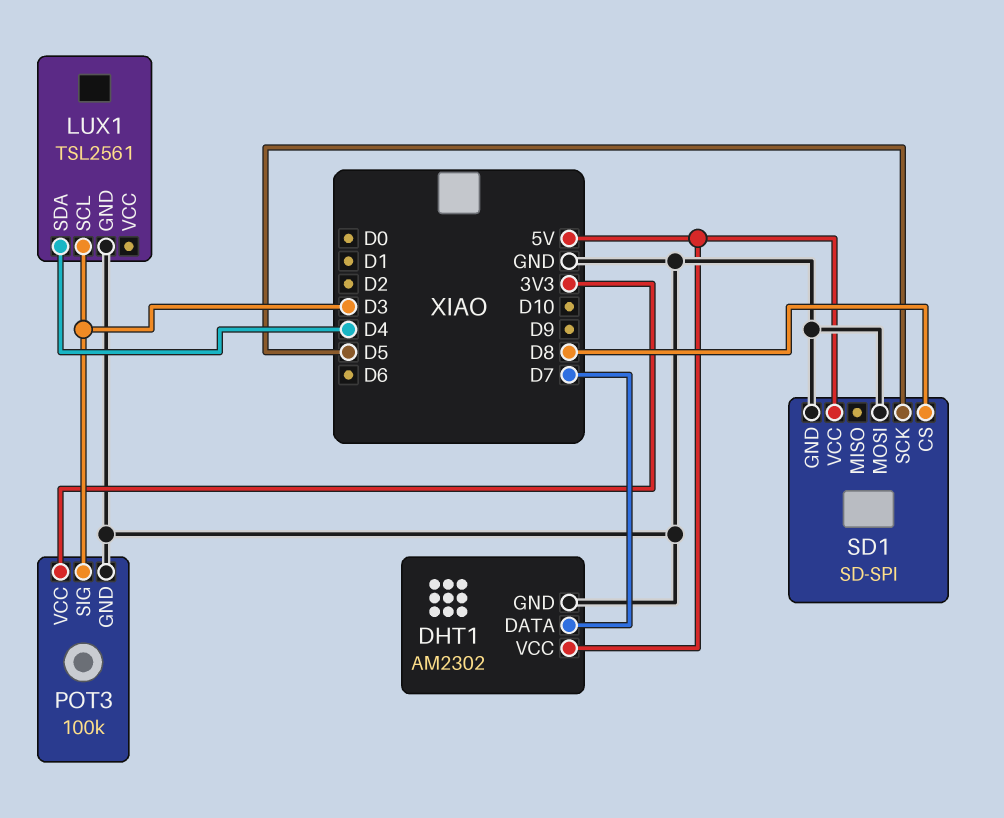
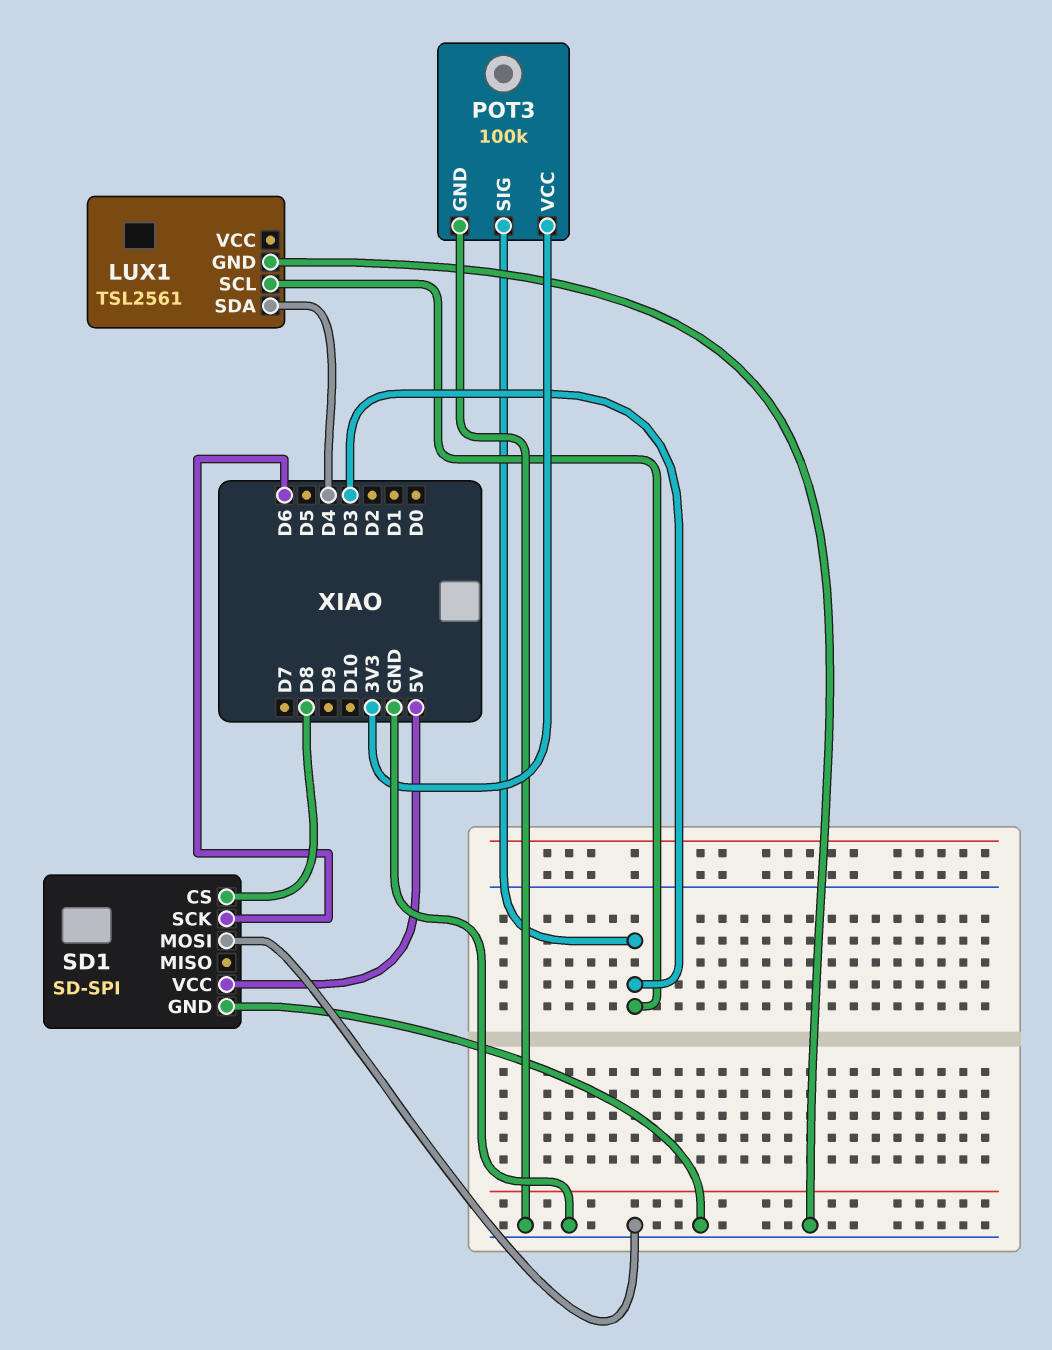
DHT1: AM2302 -> none
DHT1 pin DATA: D7 -> none
DHT1 pin GND: GND -> none
DHT1 pin VCC: 5V -> none
SD1 pin SCK: D5 -> D6

